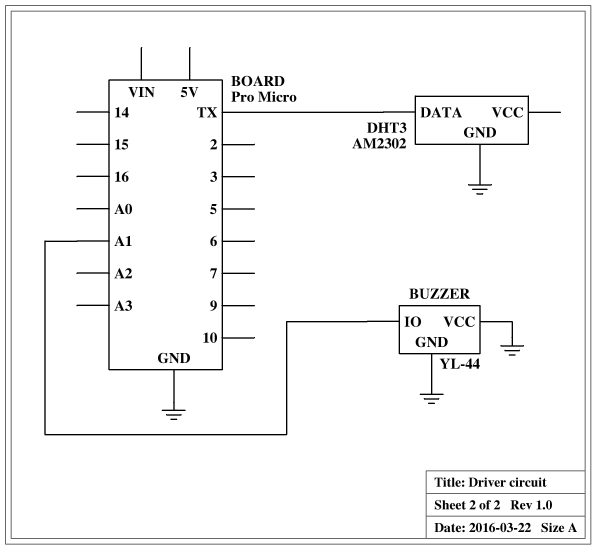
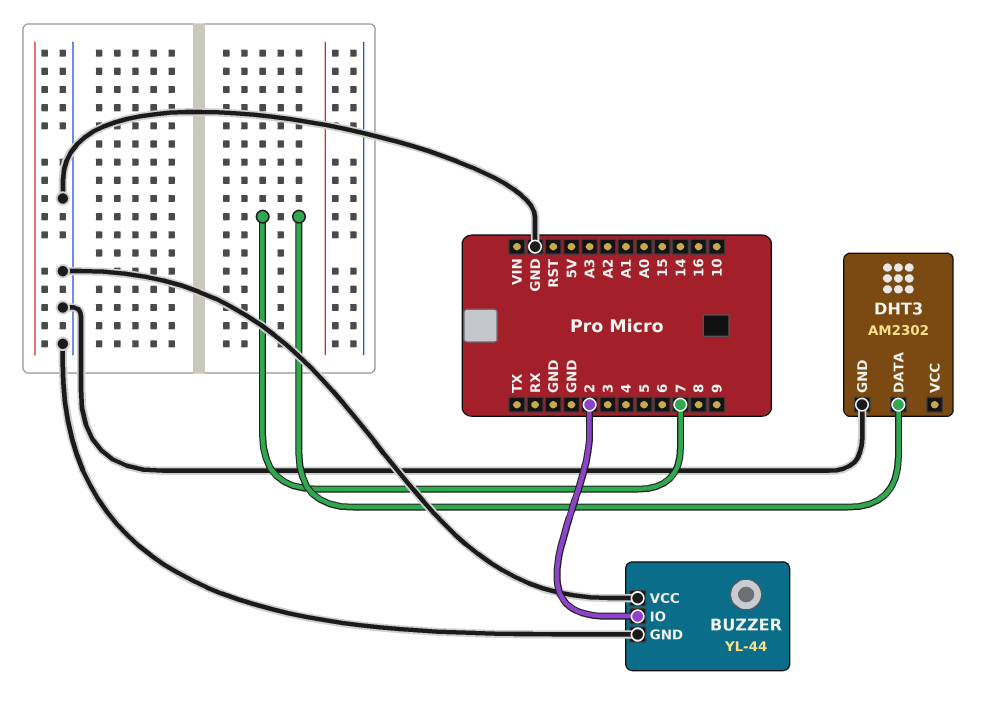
BUZZER pin IO: A1 -> 2
DHT3 pin DATA: TX -> 7

